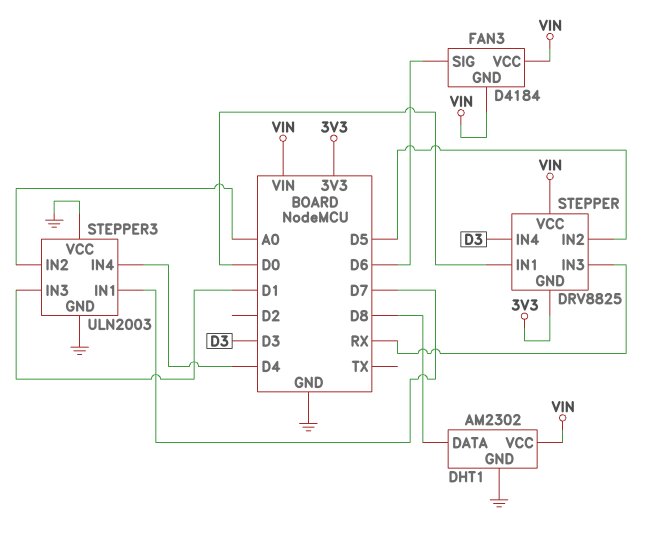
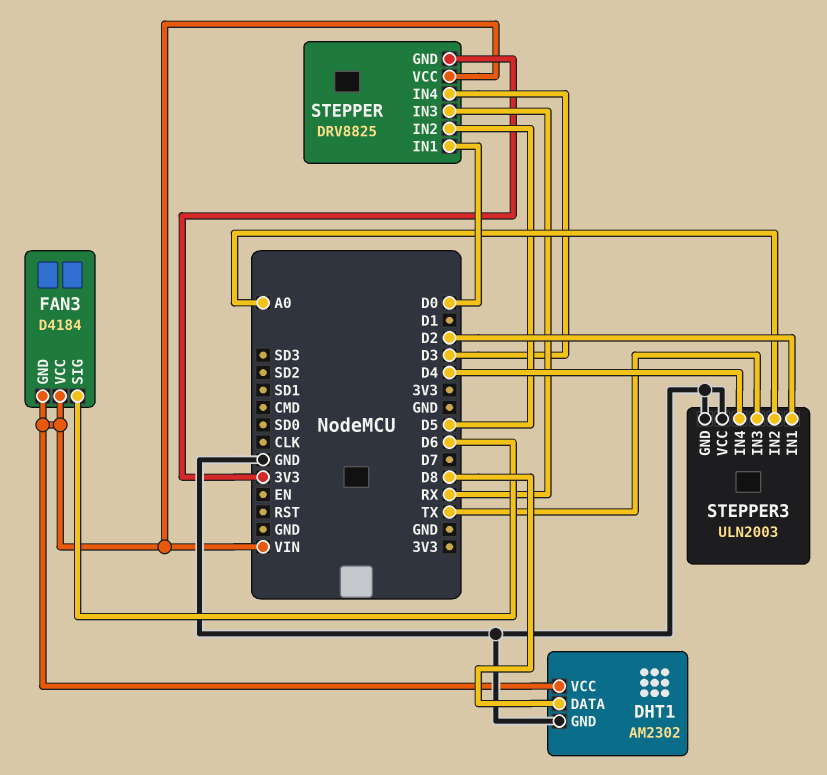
STEPPER3 pin IN1: D7 -> D2
STEPPER3 pin IN3: D1 -> TX

